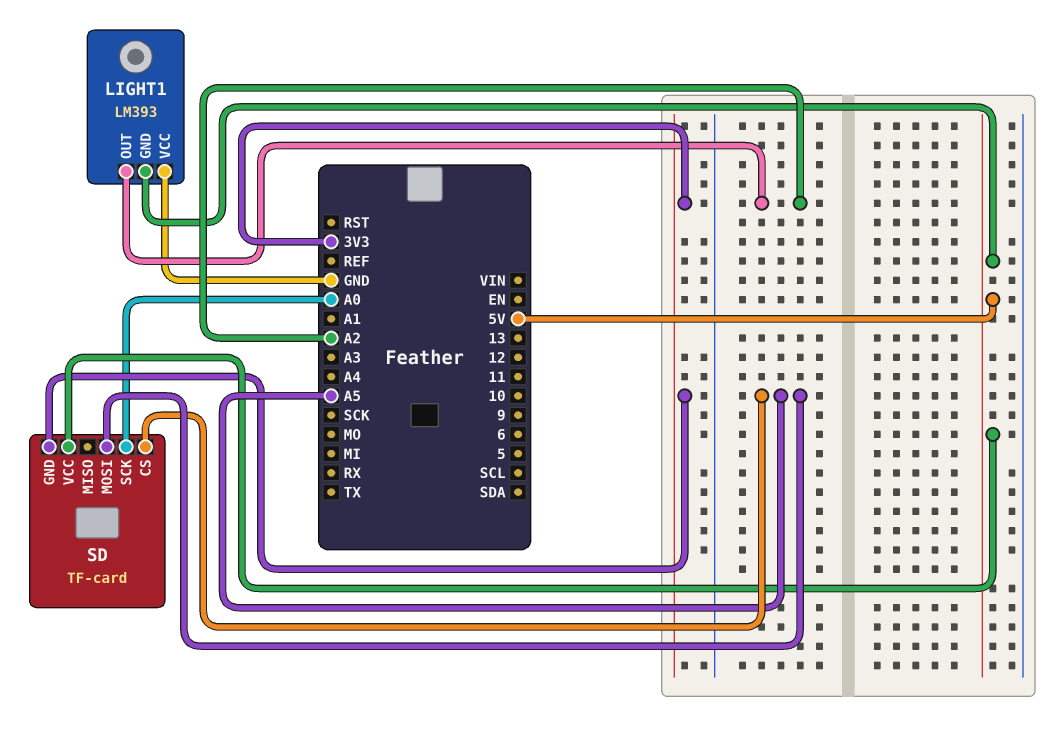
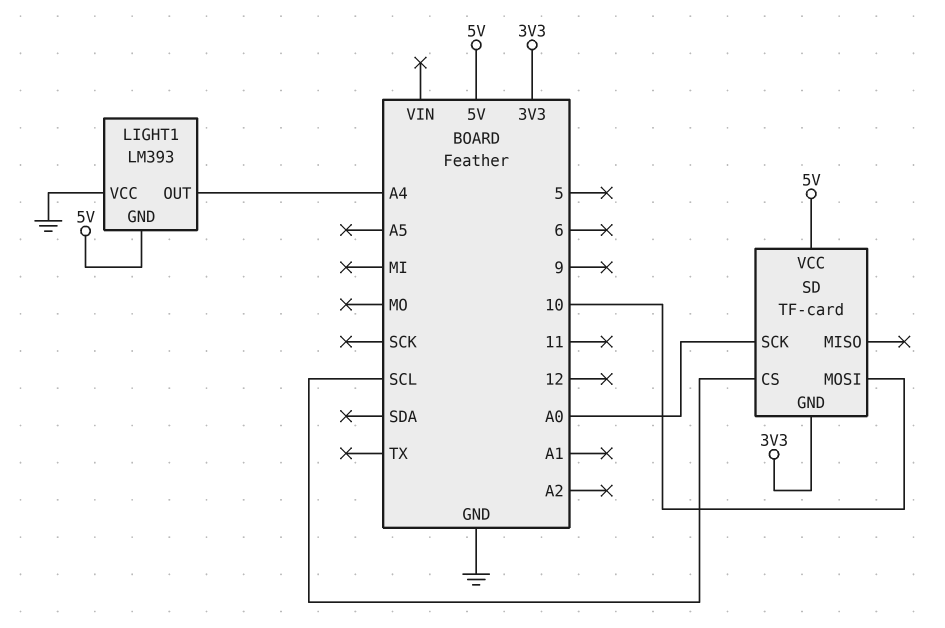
LIGHT1 pin OUT: A2 -> A4
SD pin CS: A5 -> SCL
SD pin MOSI: A5 -> 10

